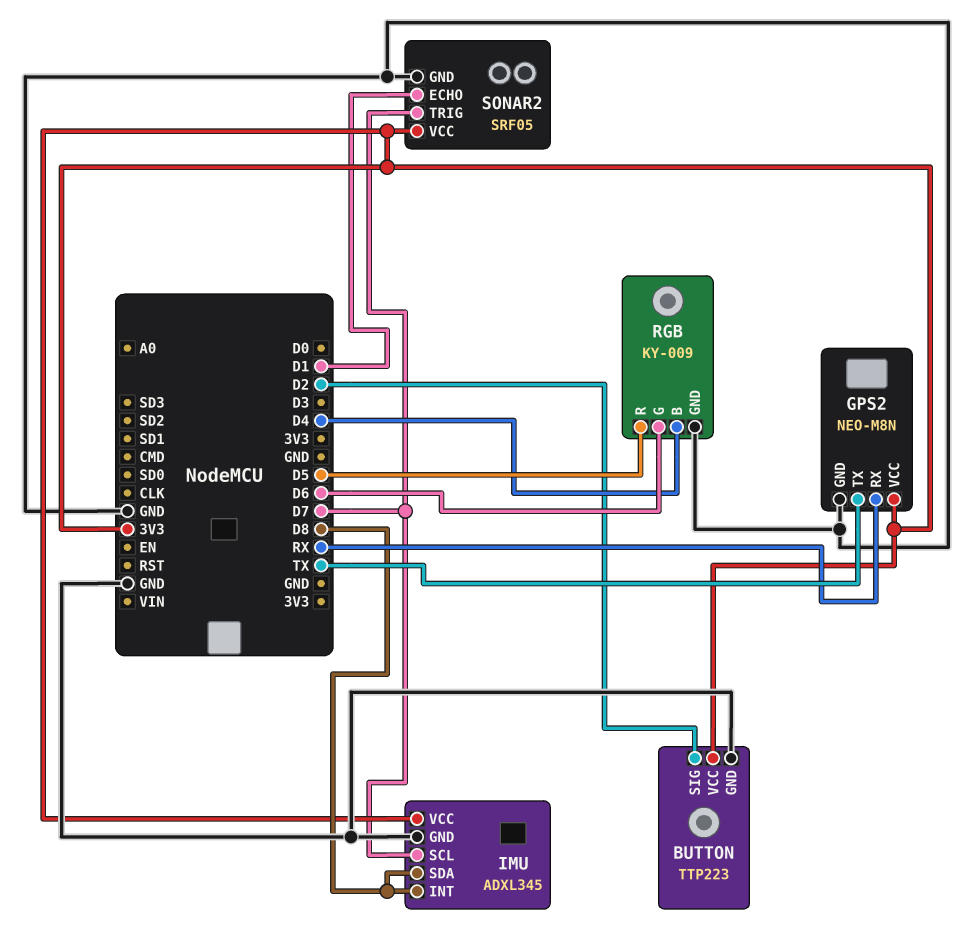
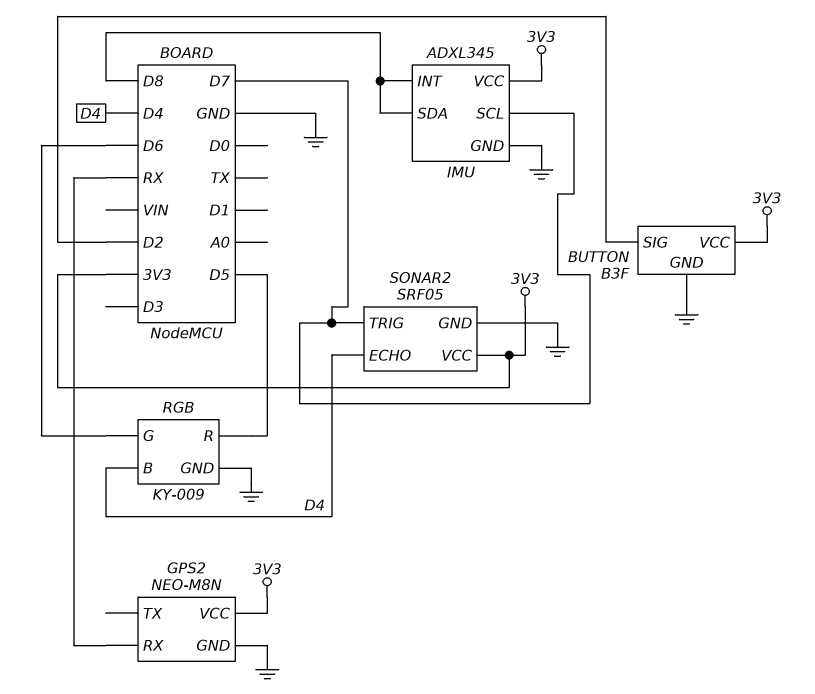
BUTTON: TTP223 -> B3F
GPS2 pin TX: TX -> none
SONAR2 pin ECHO: D1 -> D4

